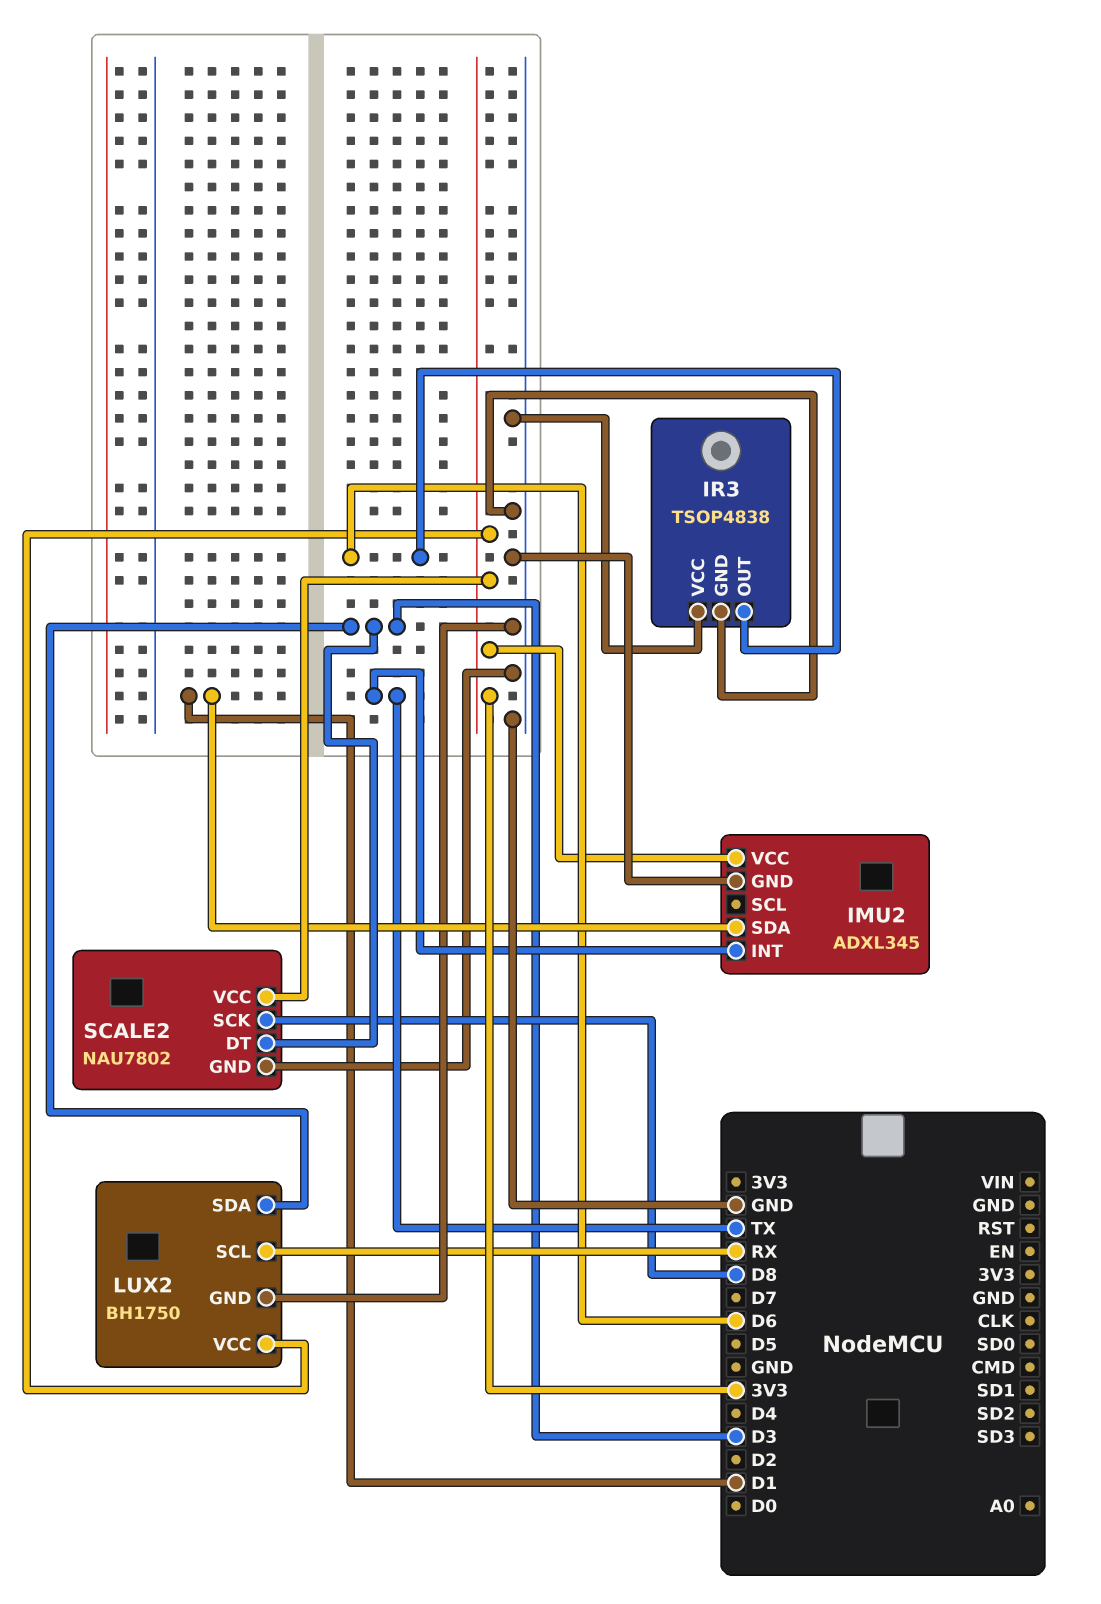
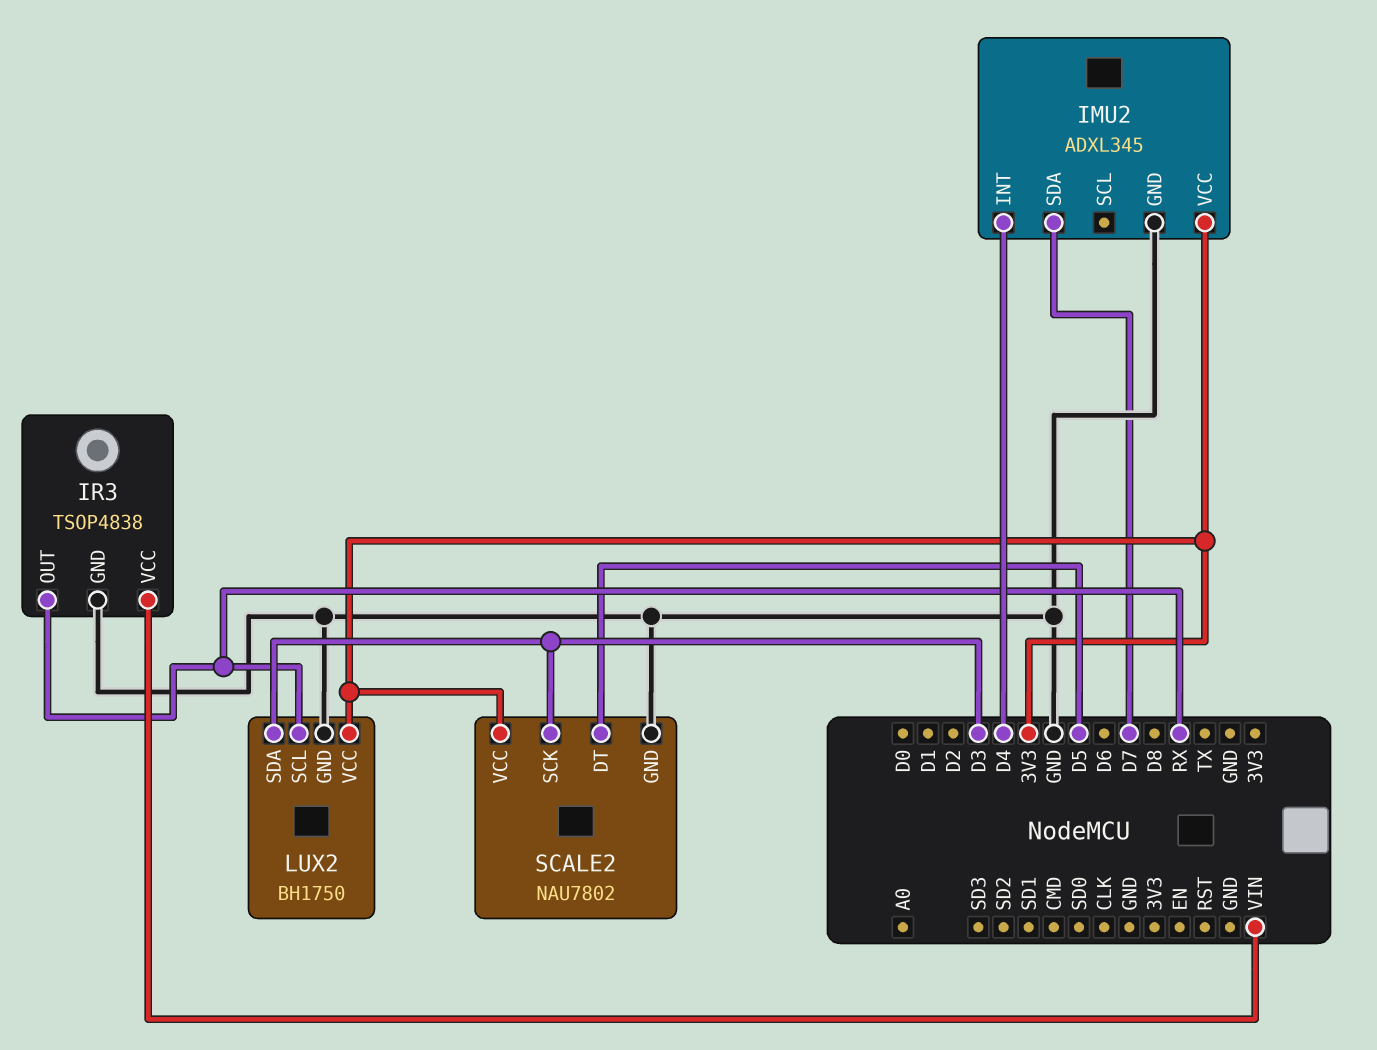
IMU2 pin INT: TX -> D4
IMU2 pin SDA: D1 -> D7
IR3 pin OUT: D6 -> RX
IR3 pin VCC: GND -> VIN
SCALE2 pin DT: D3 -> D5
SCALE2 pin SCK: D8 -> D3

